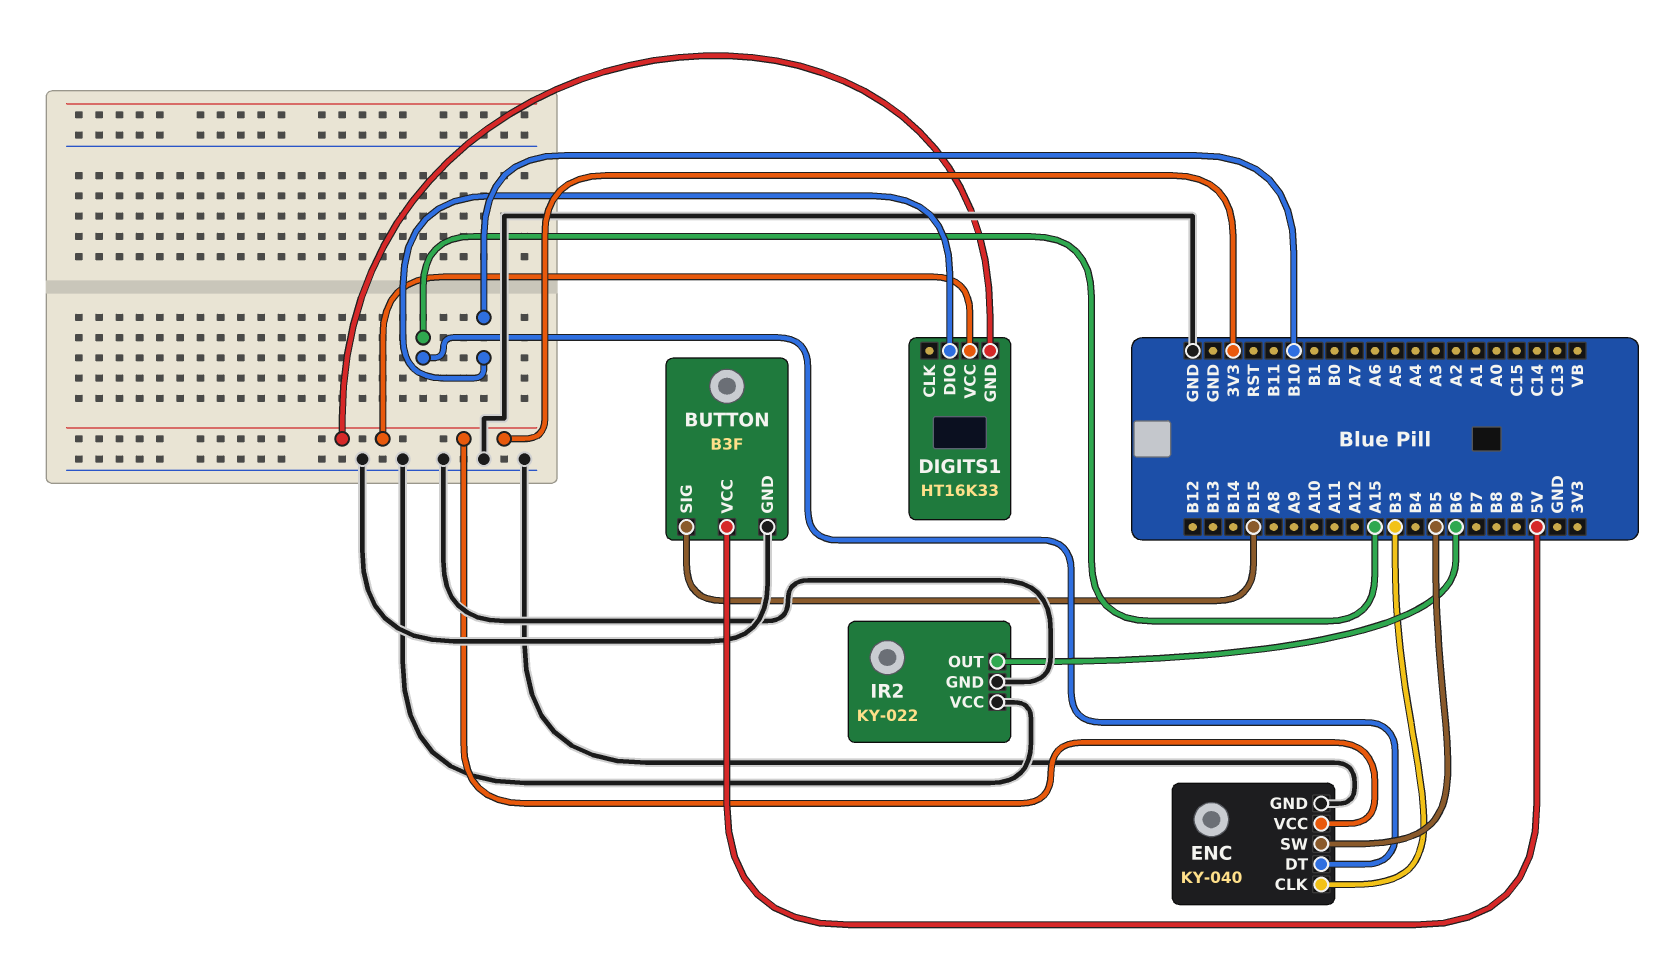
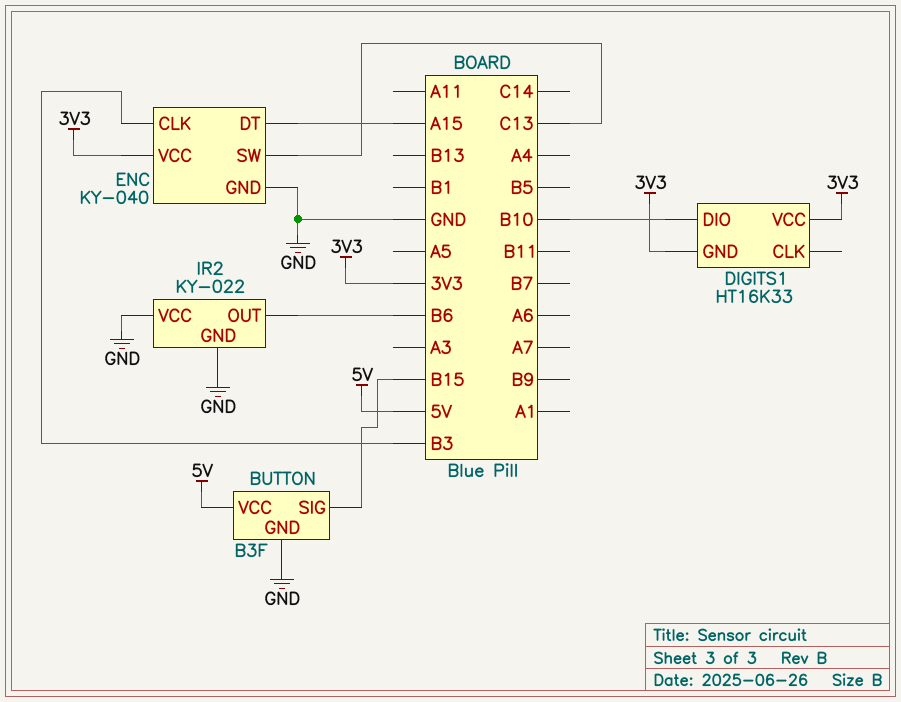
ENC pin SW: B5 -> C13

